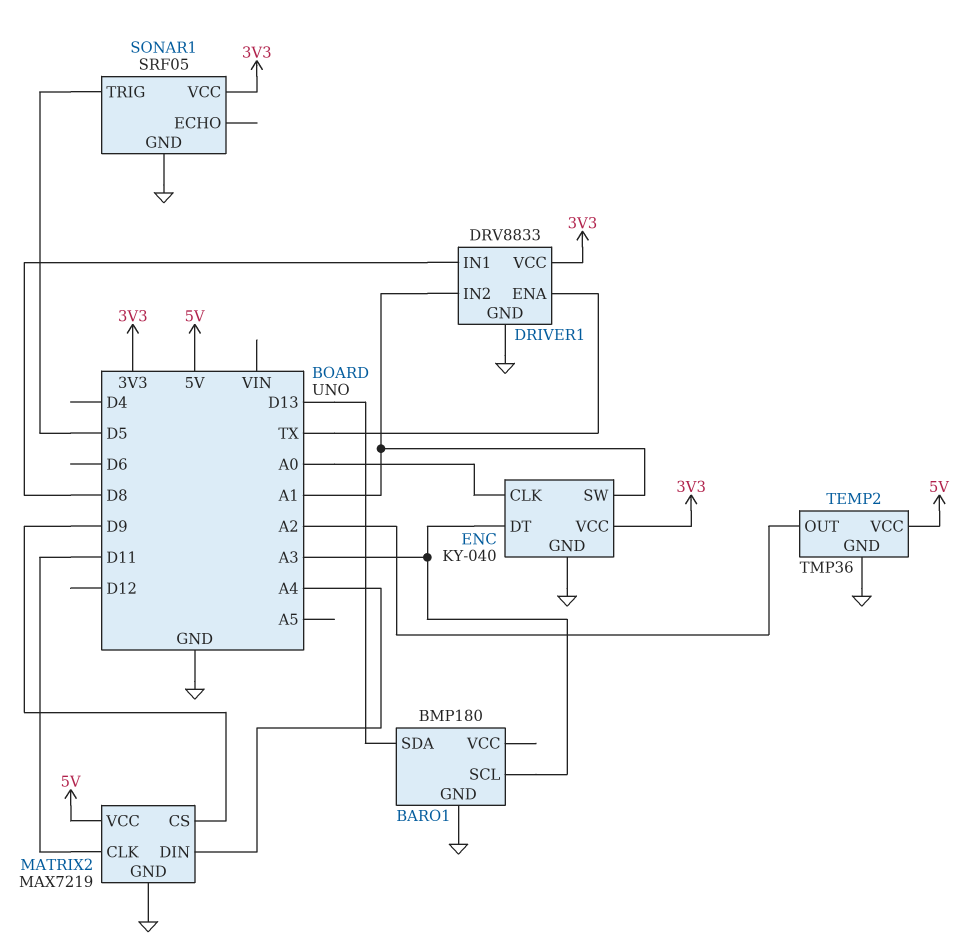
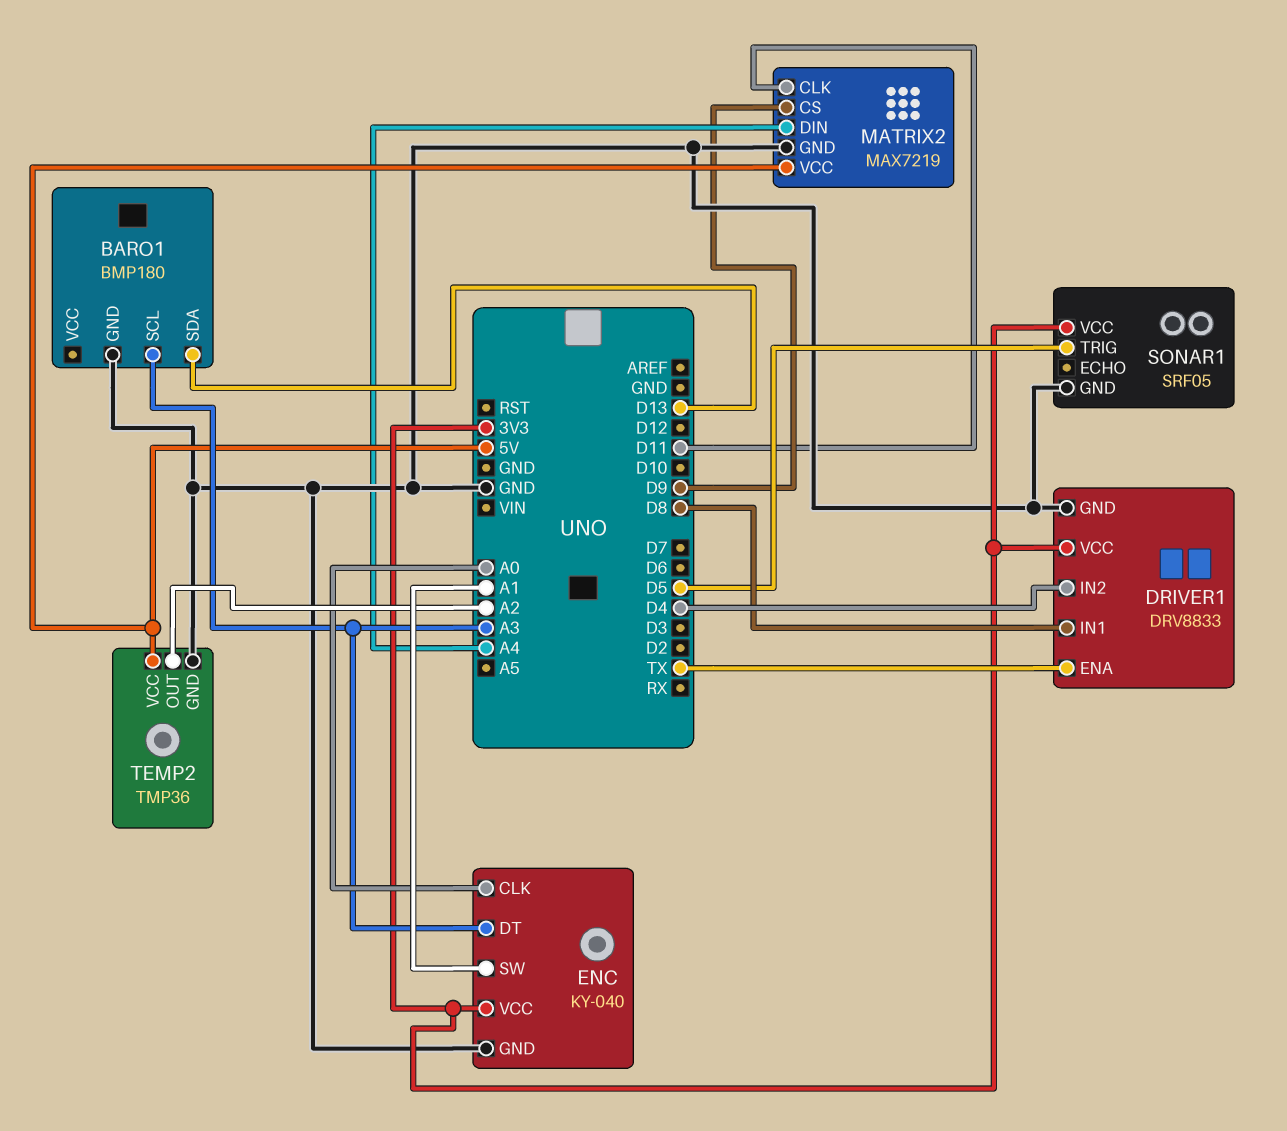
DRIVER1 pin IN2: A1 -> D4

